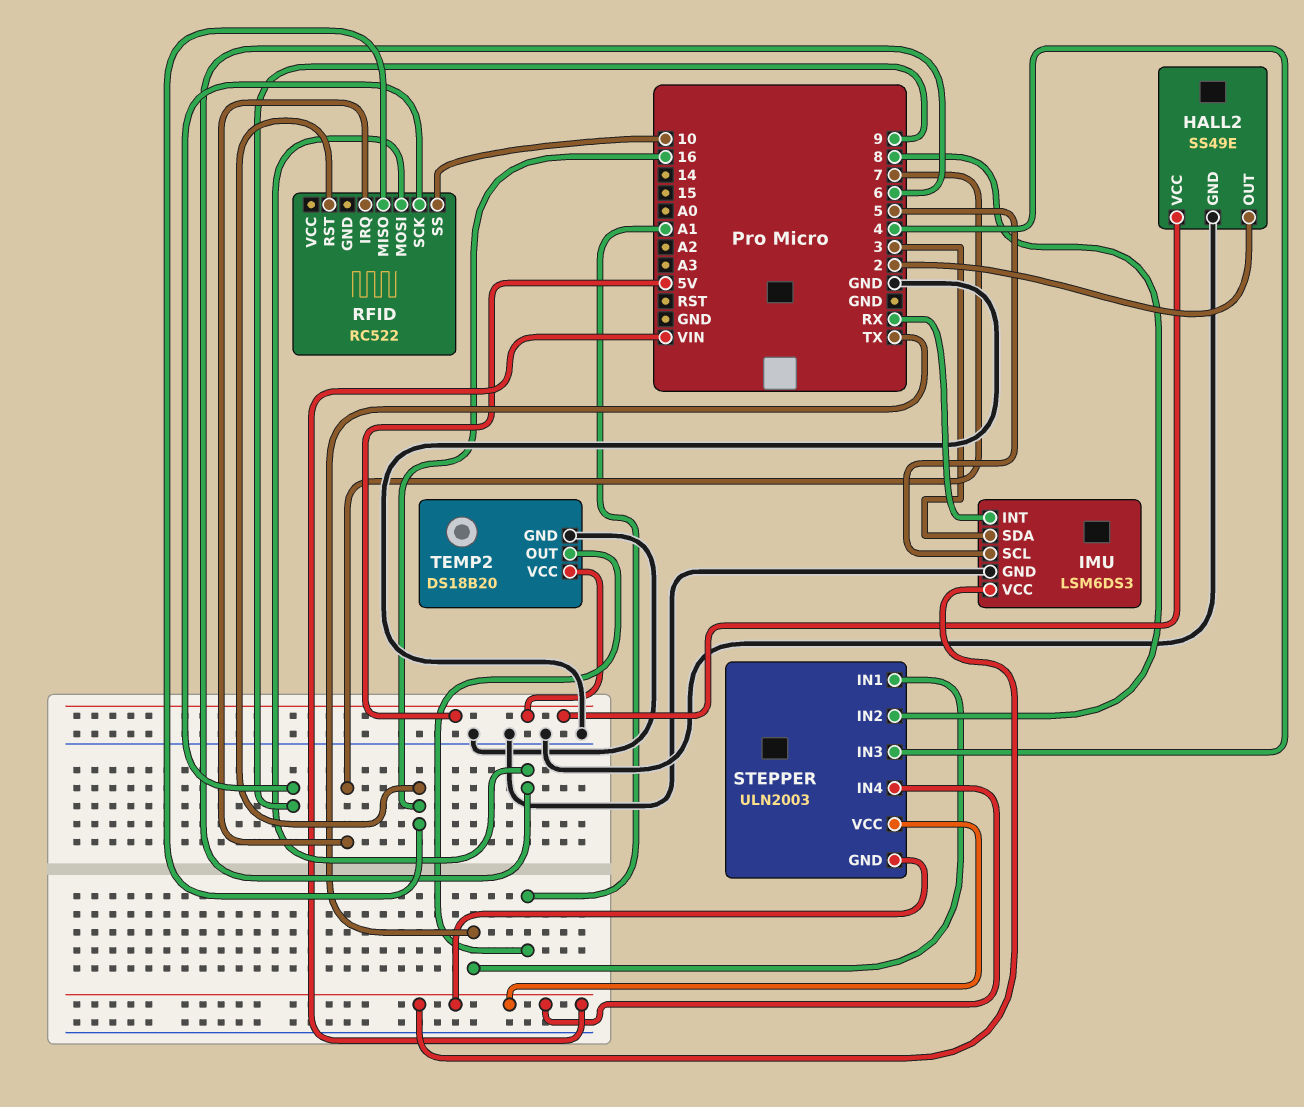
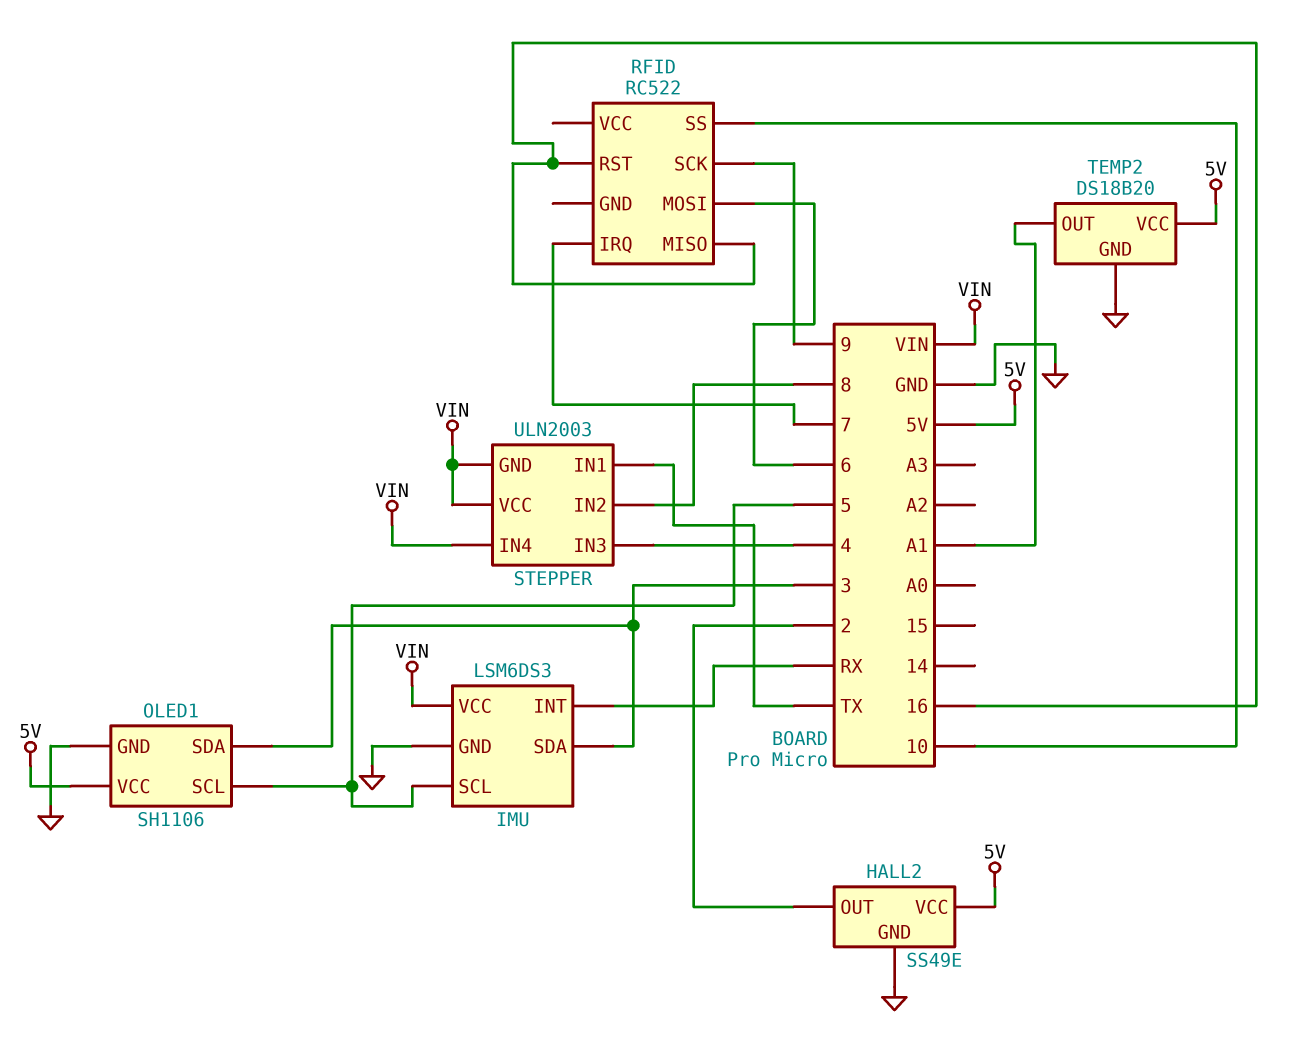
OLED1: none -> SH1106
OLED1 pin GND: none -> GND
OLED1 pin SCL: none -> 5
OLED1 pin SDA: none -> 3
OLED1 pin VCC: none -> 5V

